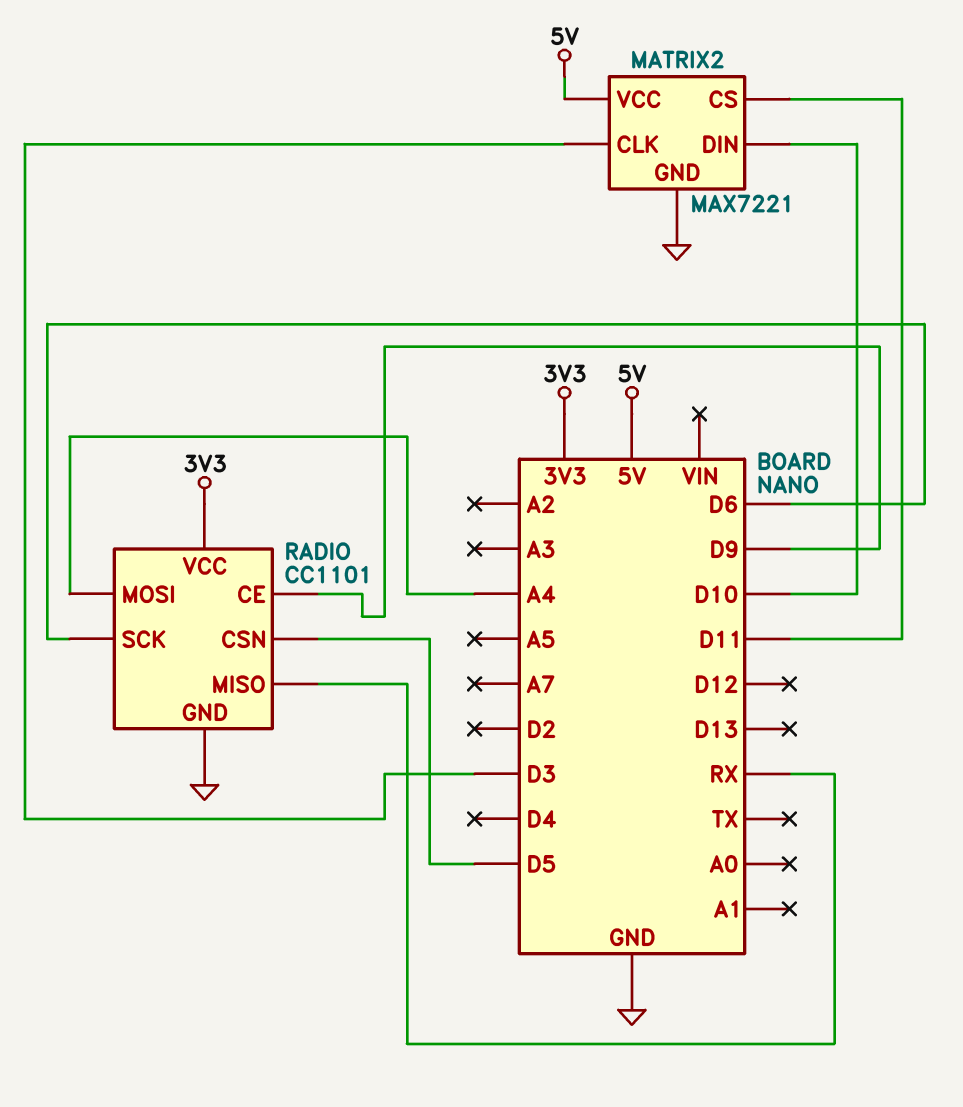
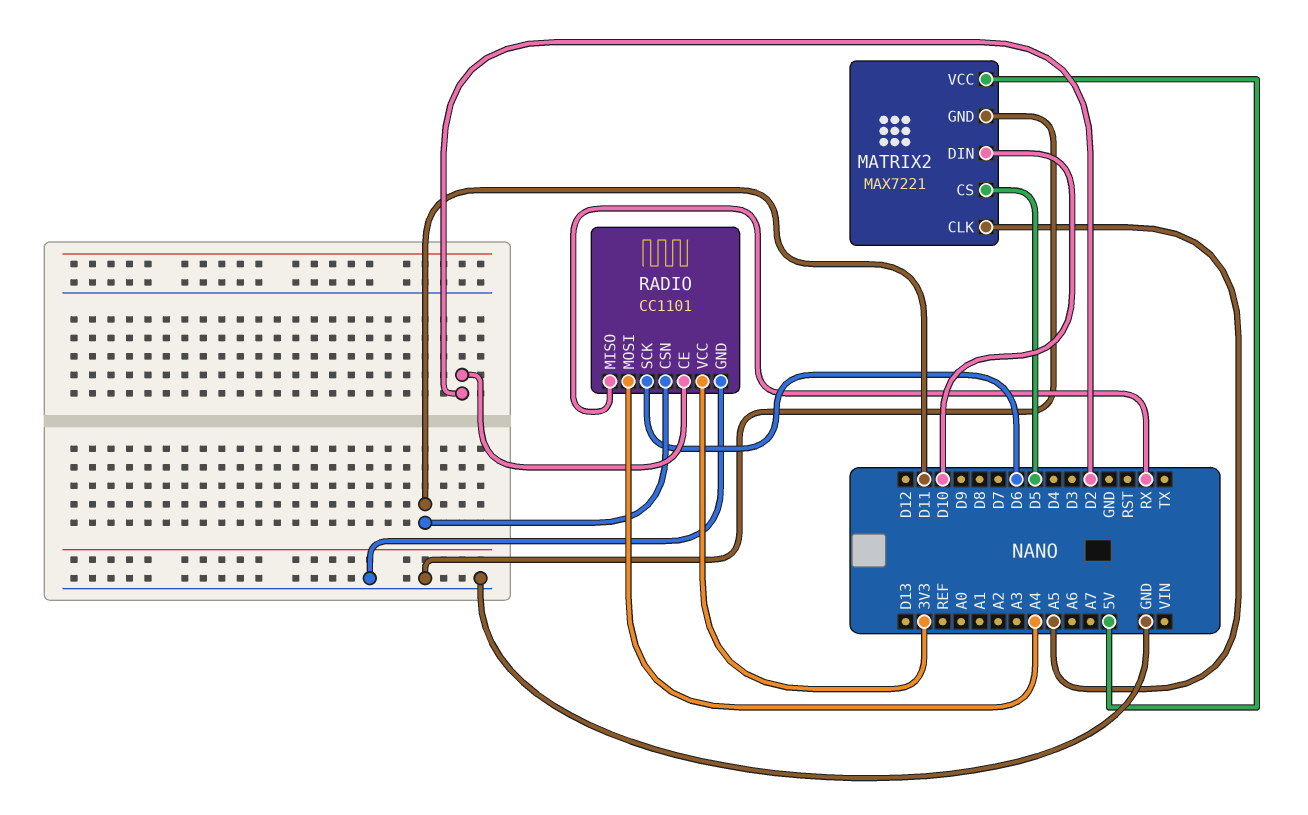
MATRIX2 pin CLK: D3 -> A5
MATRIX2 pin CS: D11 -> D5
RADIO pin CE: D9 -> D2
RADIO pin CSN: D5 -> D11

